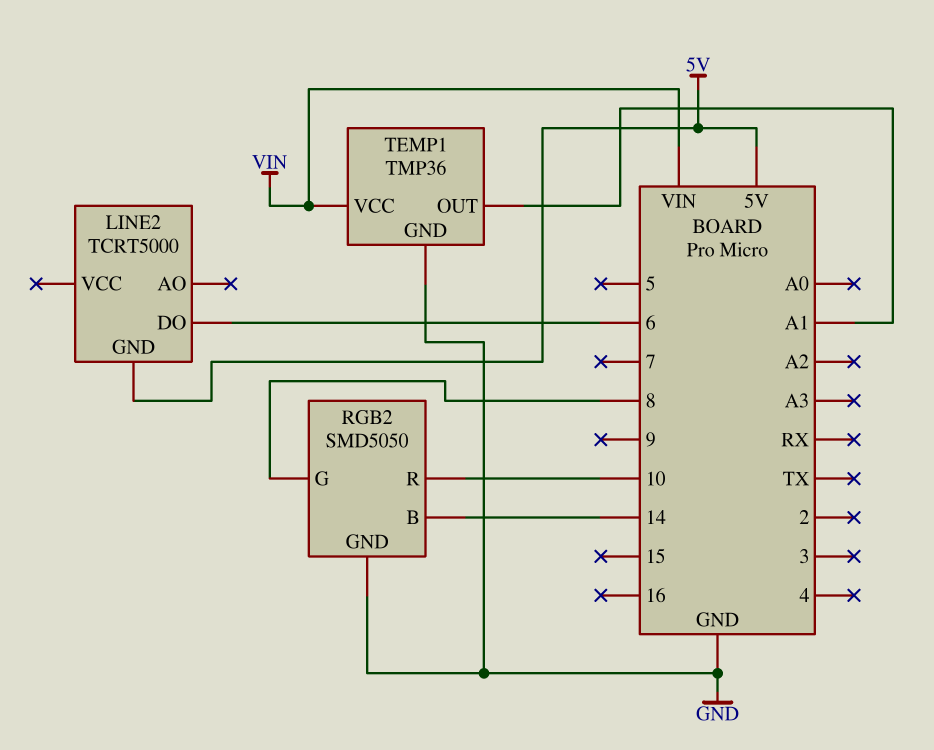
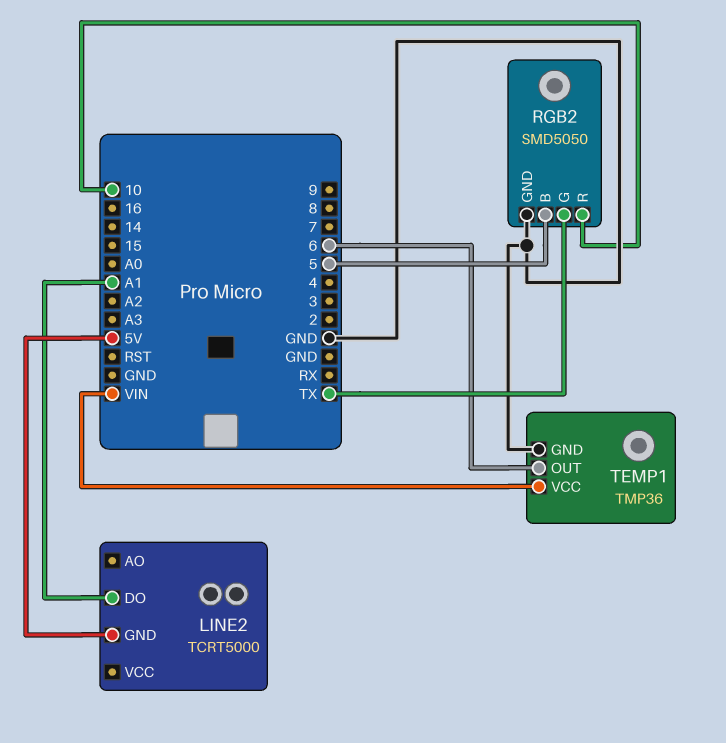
LINE2 pin DO: 6 -> A1
RGB2 pin B: 14 -> 5
RGB2 pin G: 8 -> TX
TEMP1 pin OUT: A1 -> 6

